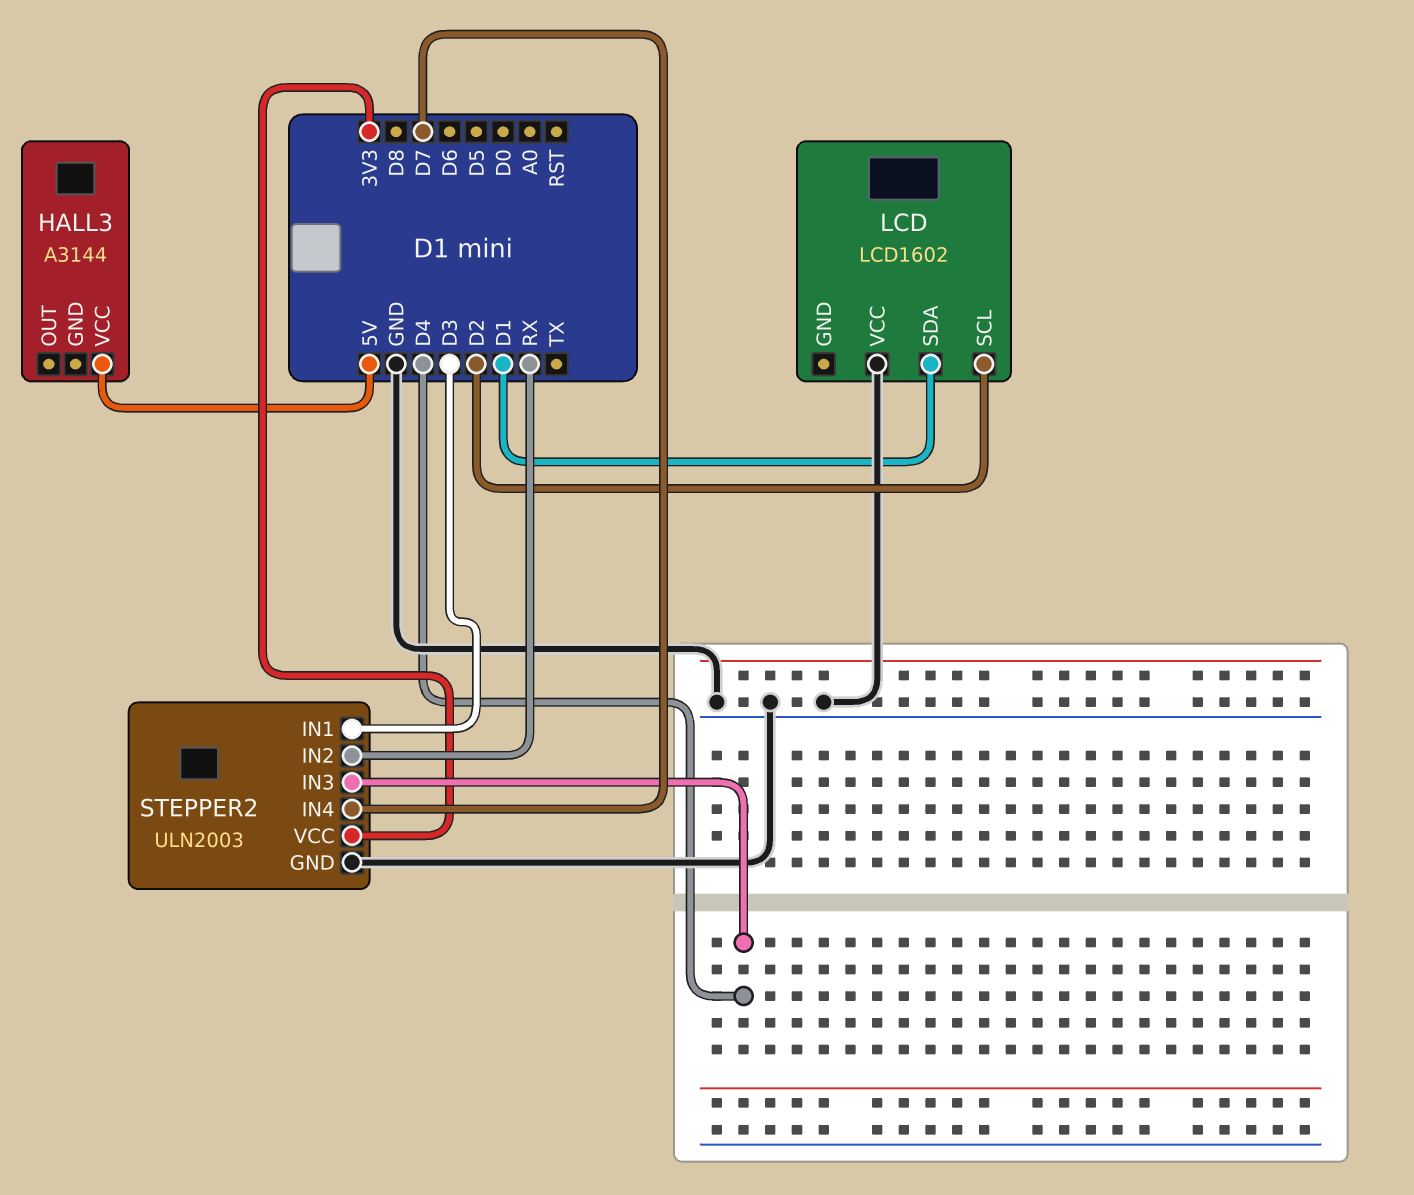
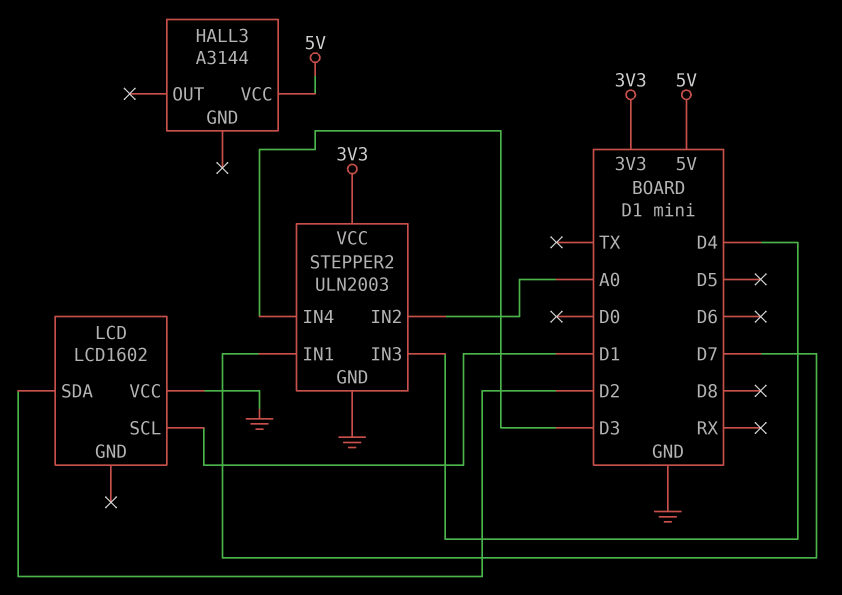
LCD pin SCL: D2 -> D1
LCD pin SDA: D1 -> D2
STEPPER2 pin IN1: D3 -> D7
STEPPER2 pin IN2: RX -> A0
STEPPER2 pin IN4: D7 -> D3

